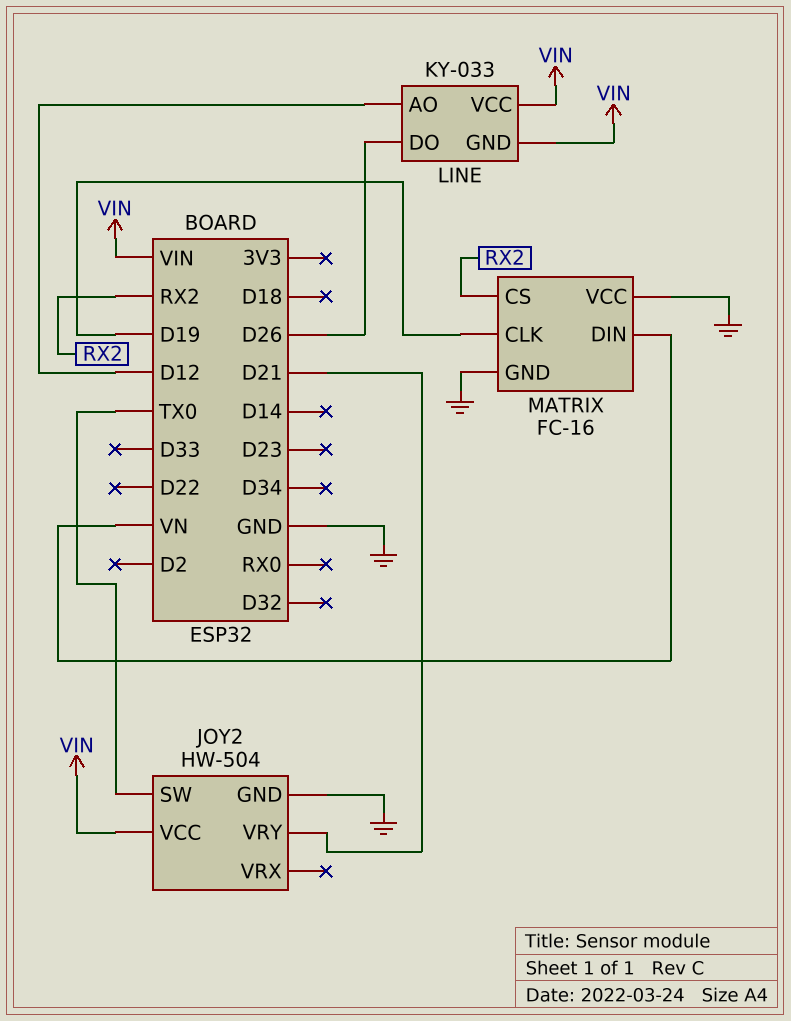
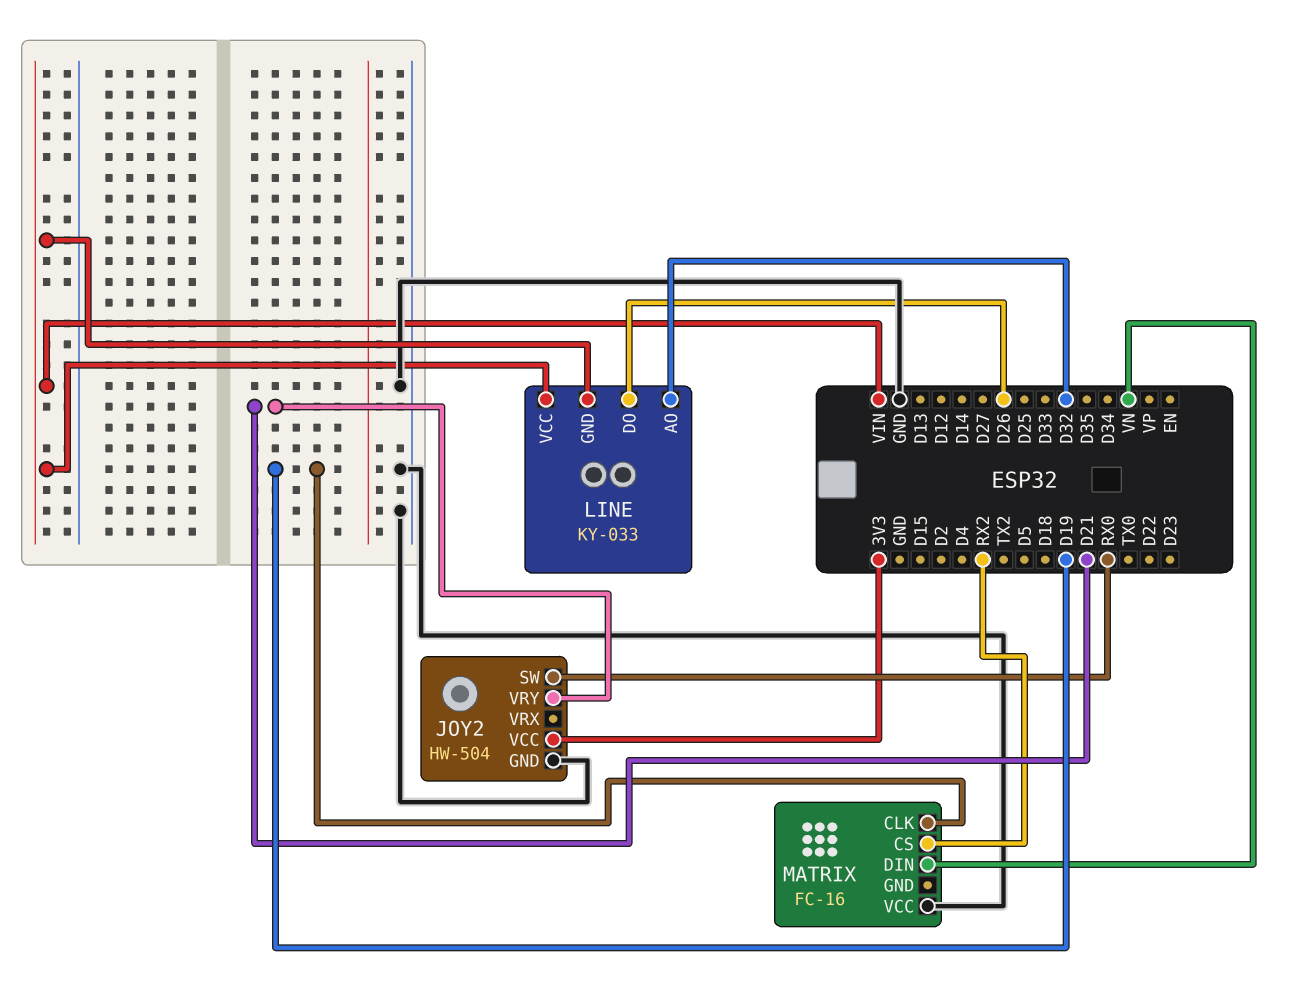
JOY2 pin SW: TX0 -> RX0
JOY2 pin VCC: VIN -> 3V3
LINE pin AO: D12 -> D32
MATRIX pin GND: GND -> none

